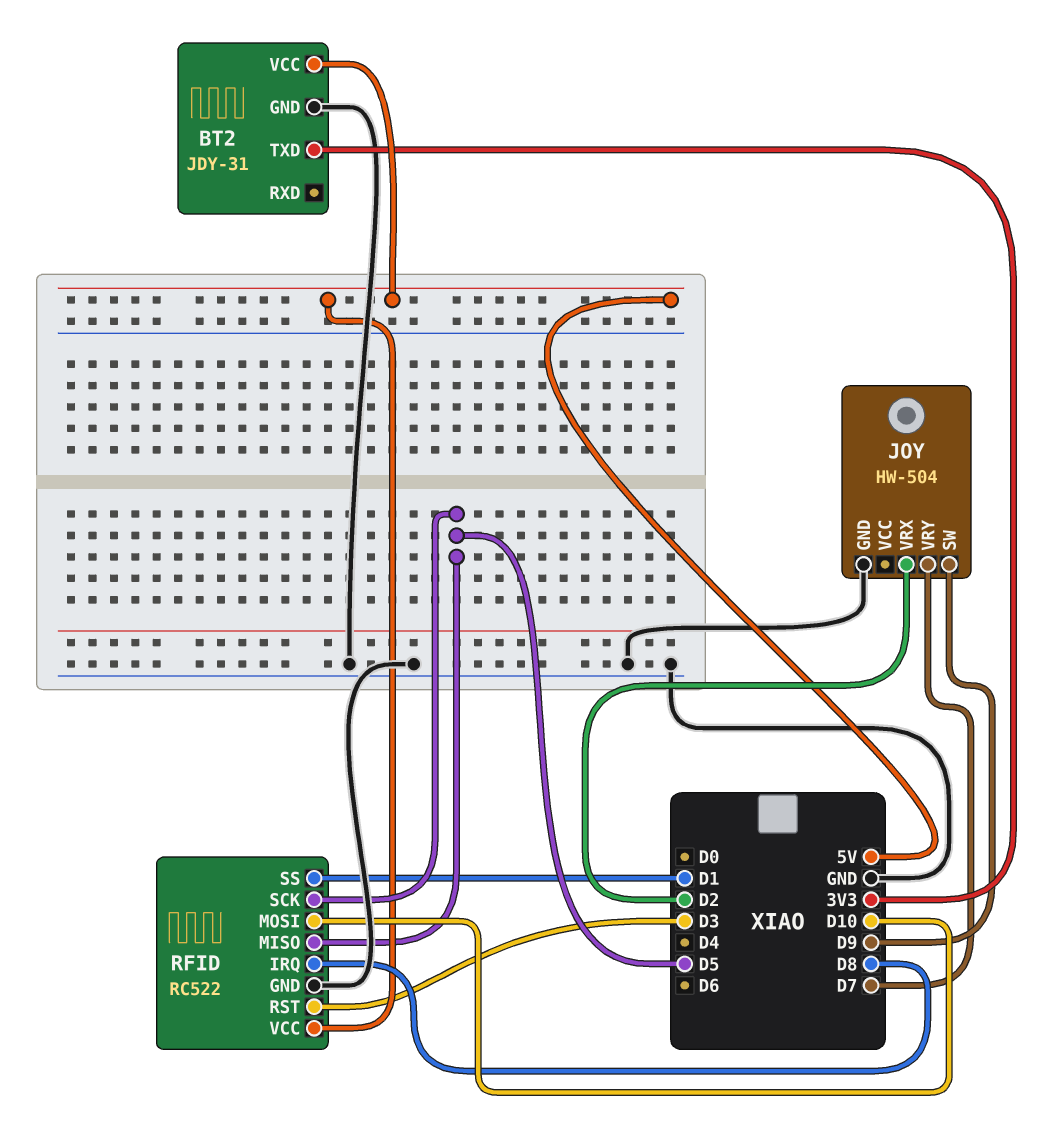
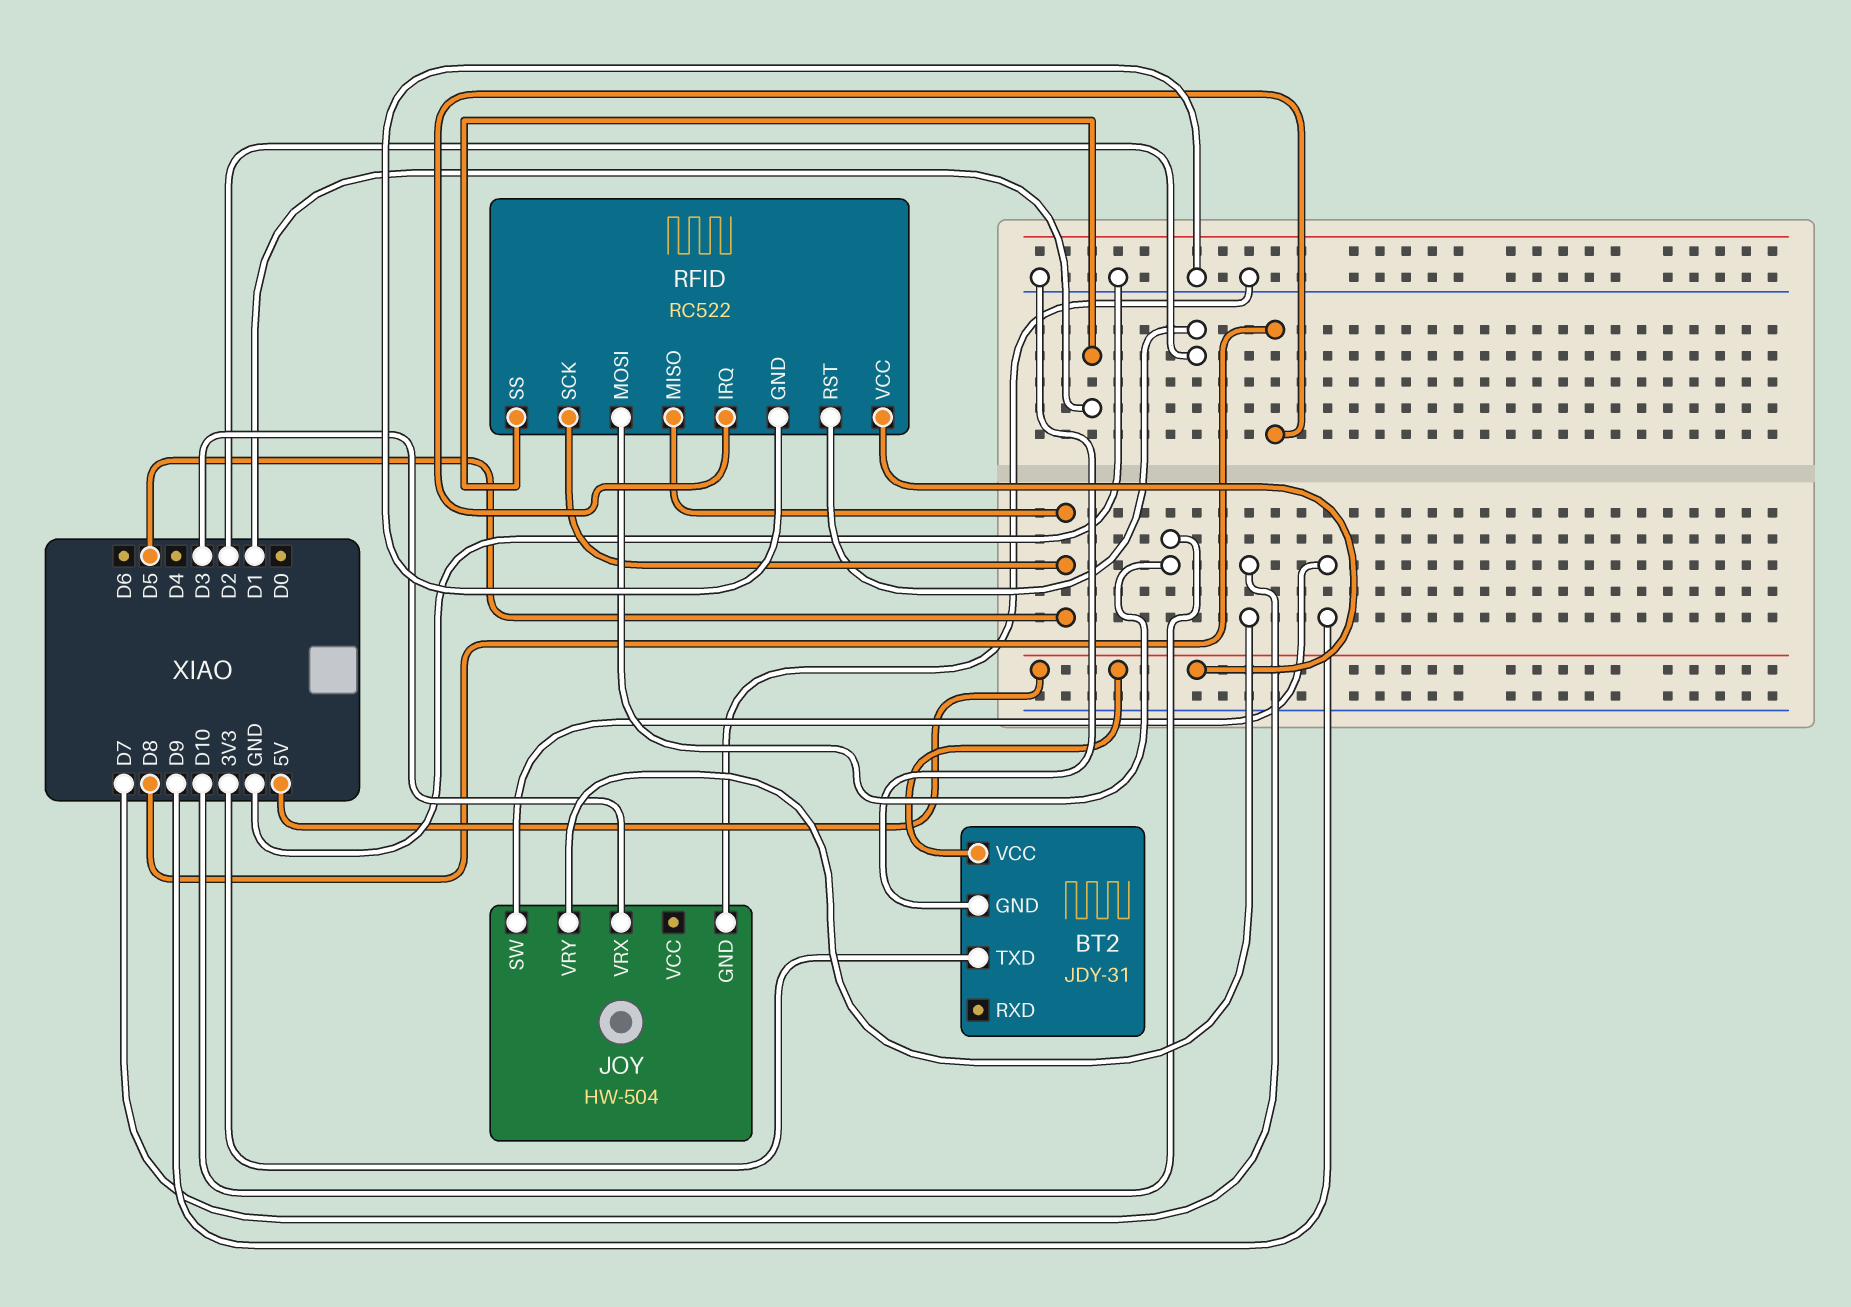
JOY pin VRX: D2 -> D3
RFID pin RST: D3 -> D2

